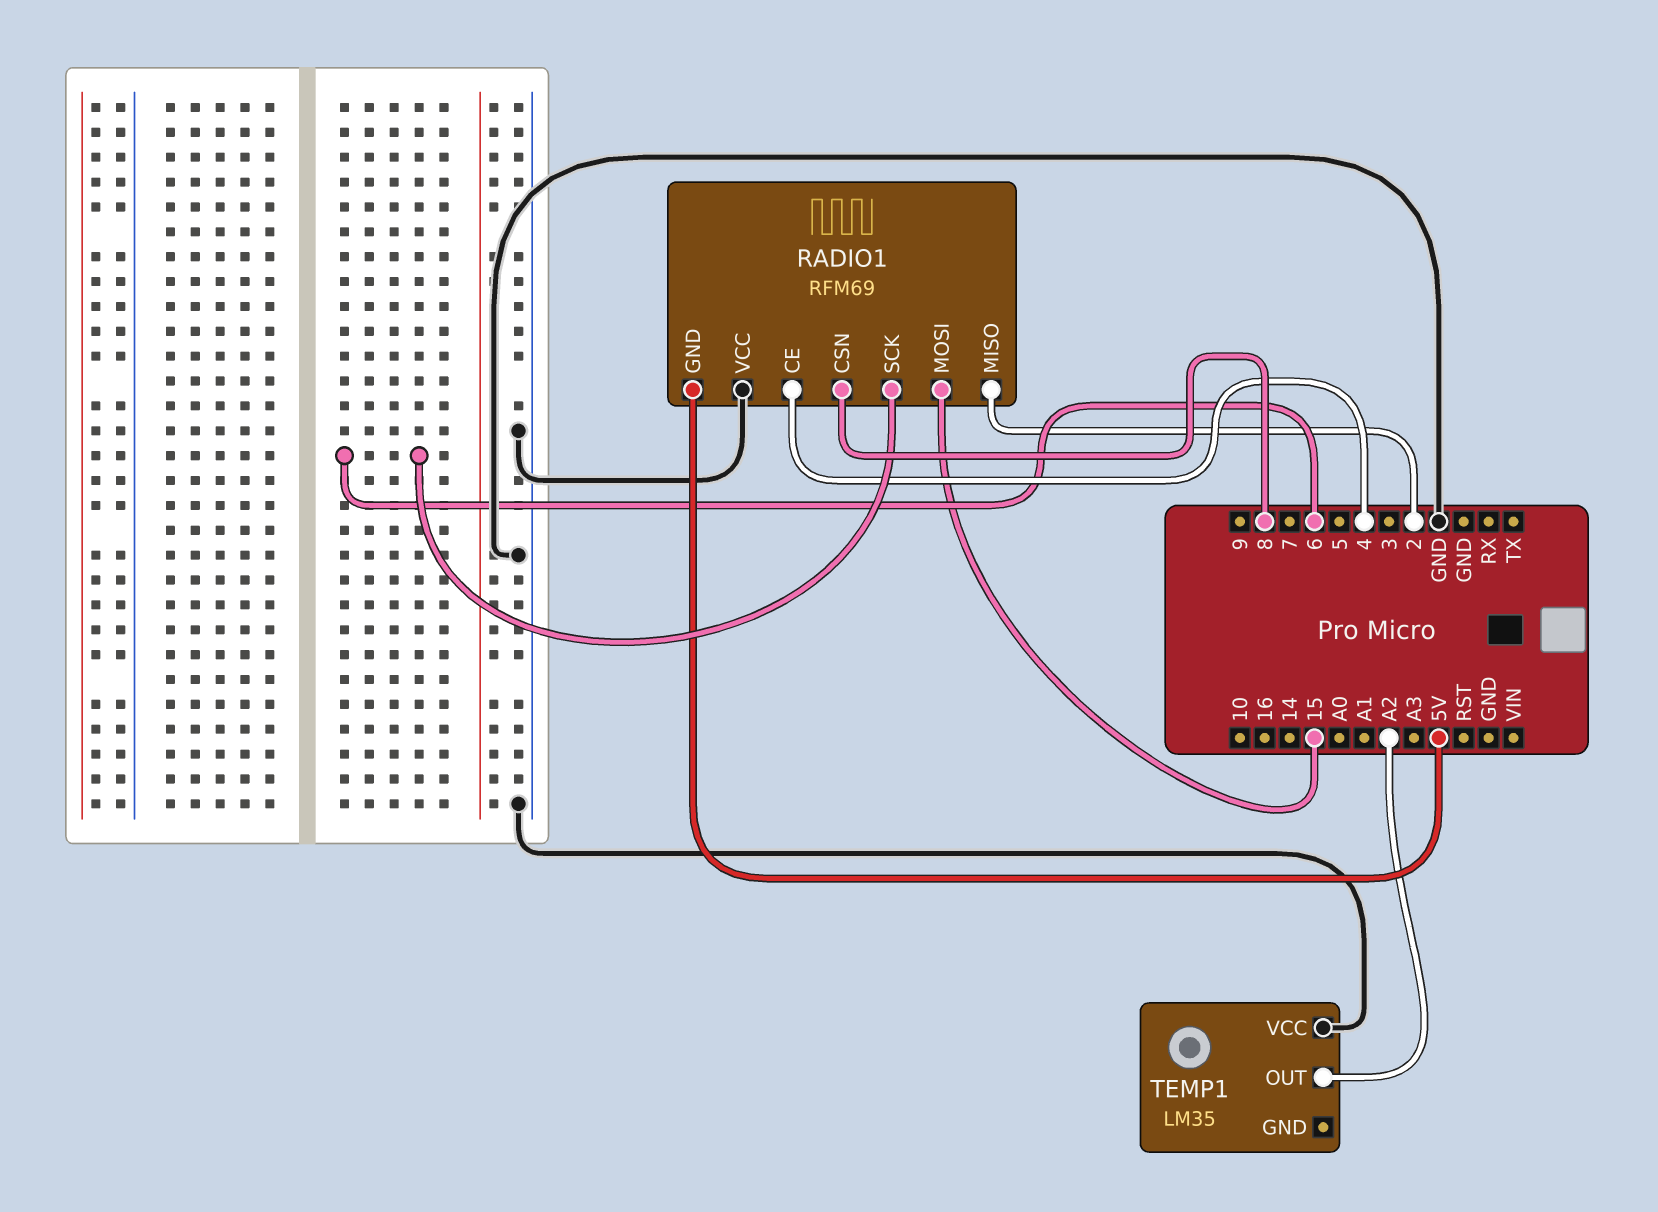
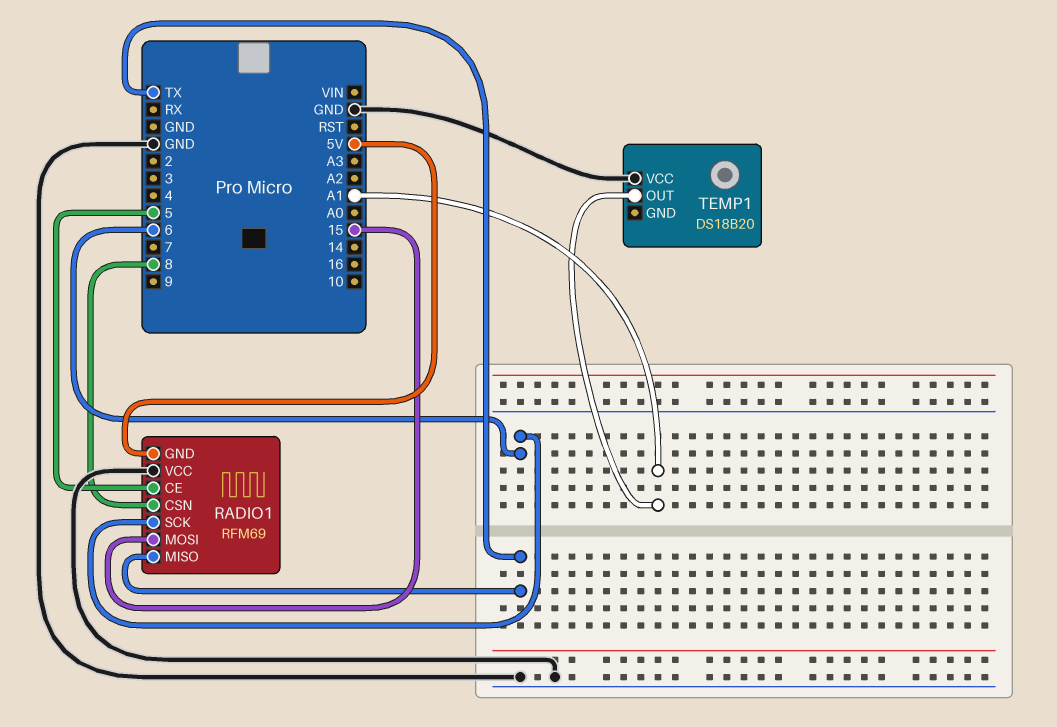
RADIO1 pin CE: 4 -> 5
RADIO1 pin MISO: 2 -> TX
TEMP1: LM35 -> DS18B20
TEMP1 pin OUT: A2 -> A1

